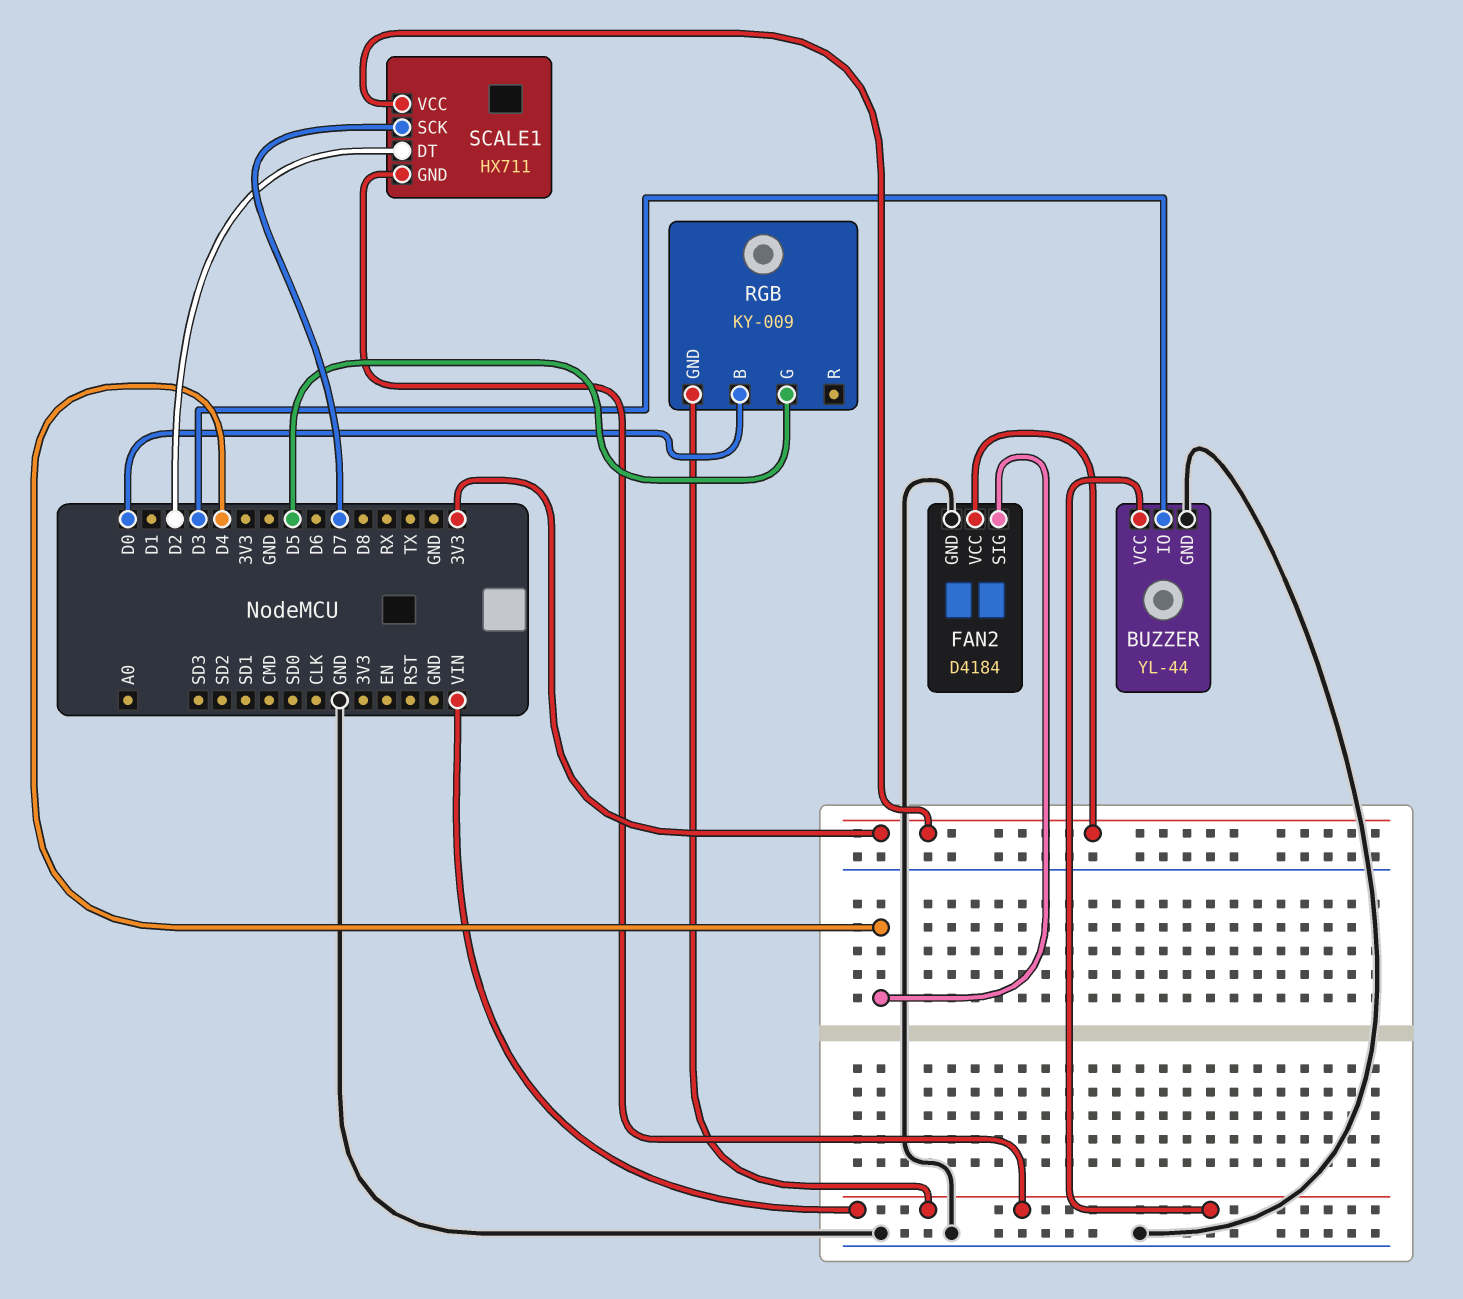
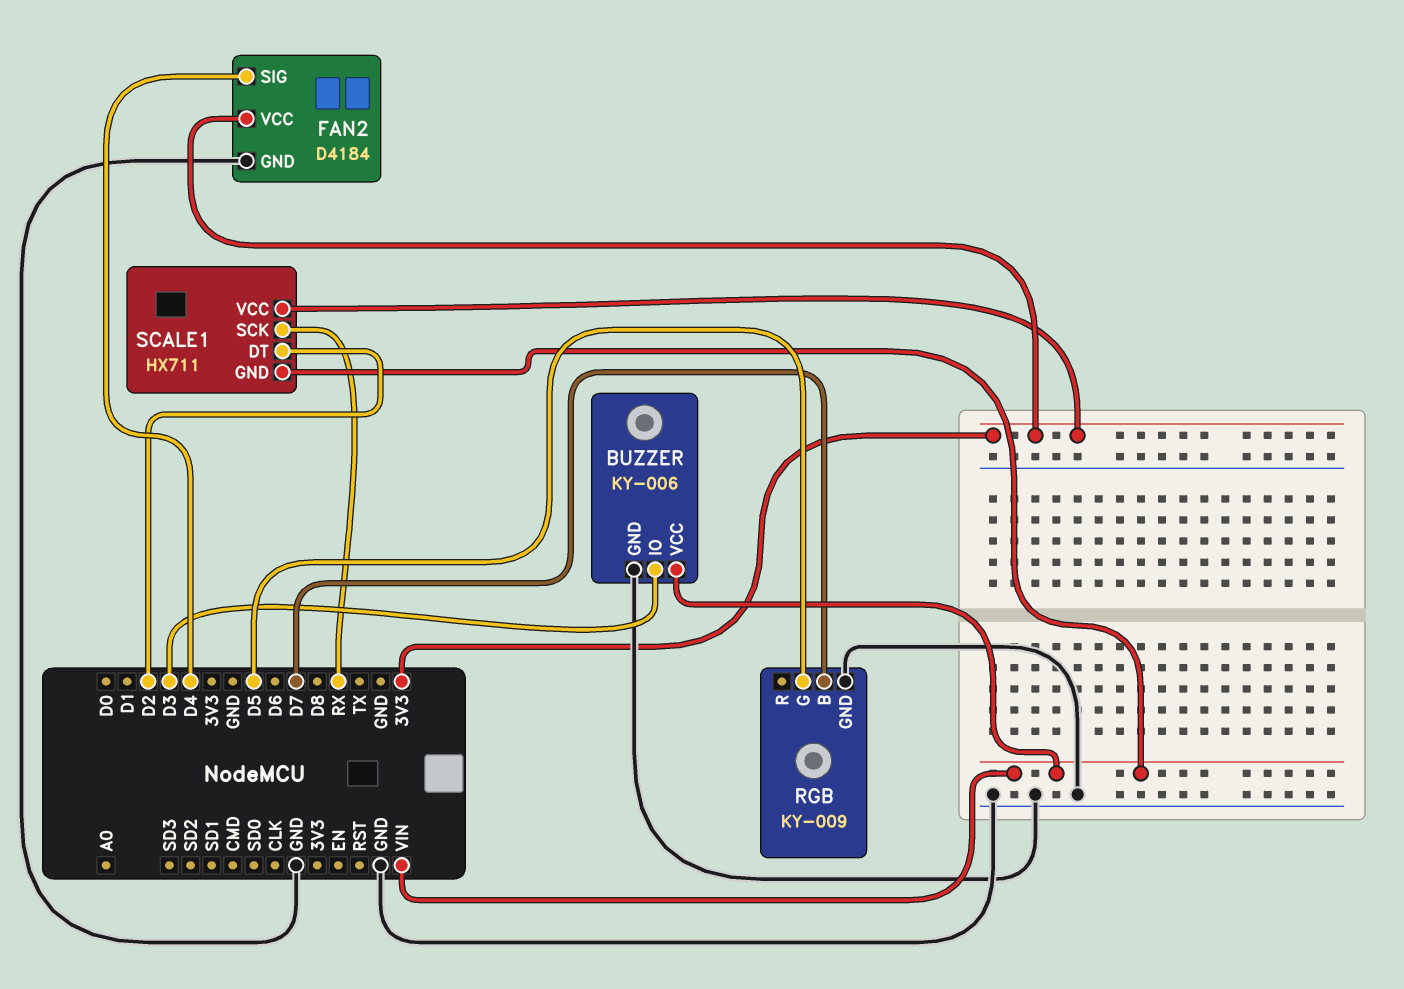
BUZZER: YL-44 -> KY-006
RGB pin B: D0 -> D7
RGB pin GND: VIN -> GND
SCALE1 pin SCK: D7 -> RX

